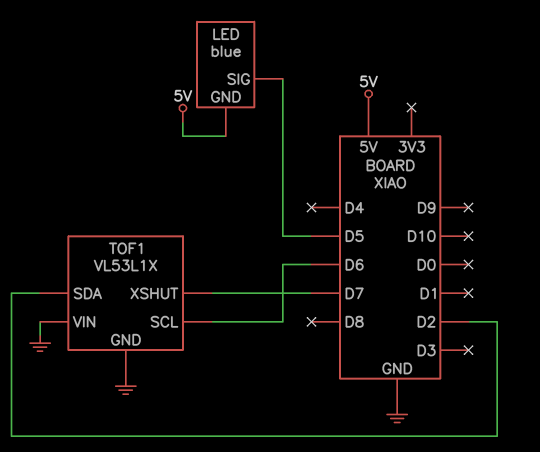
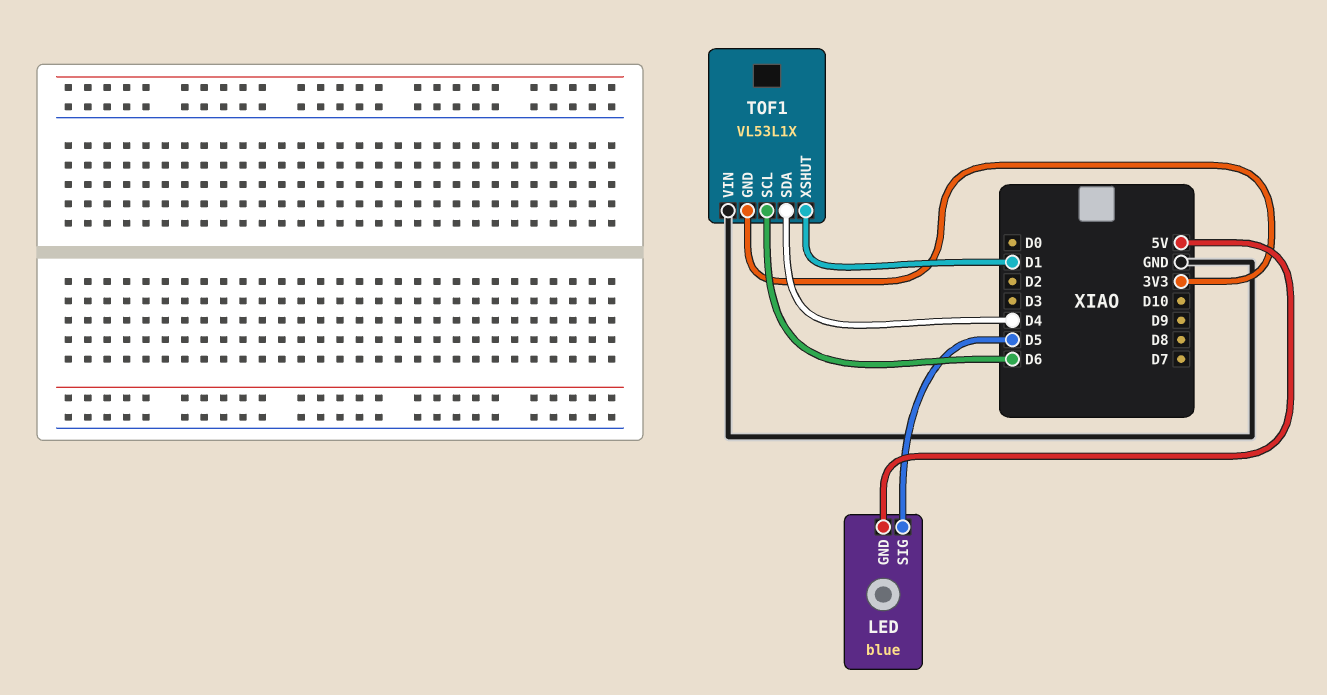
TOF1 pin GND: GND -> 3V3
TOF1 pin SDA: D2 -> D4
TOF1 pin XSHUT: D7 -> D1

